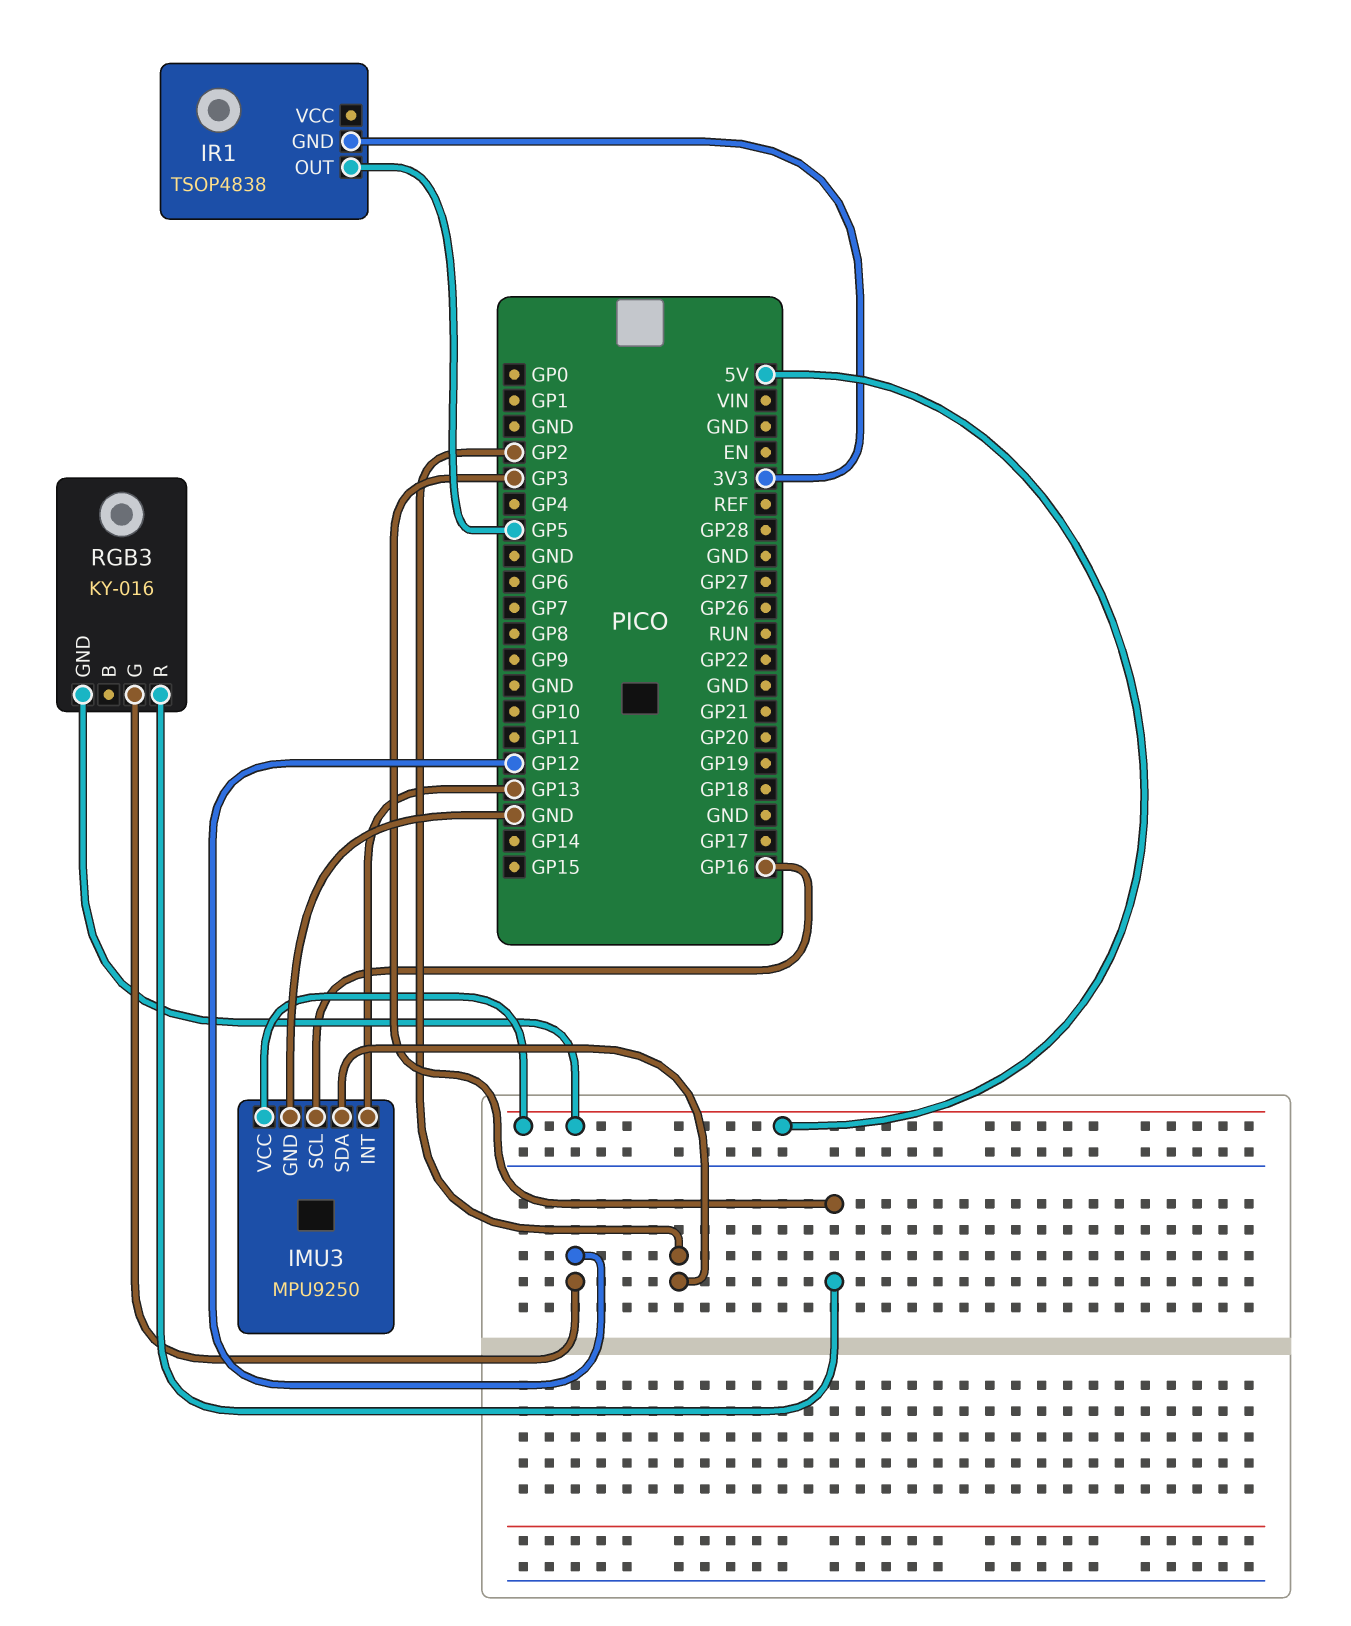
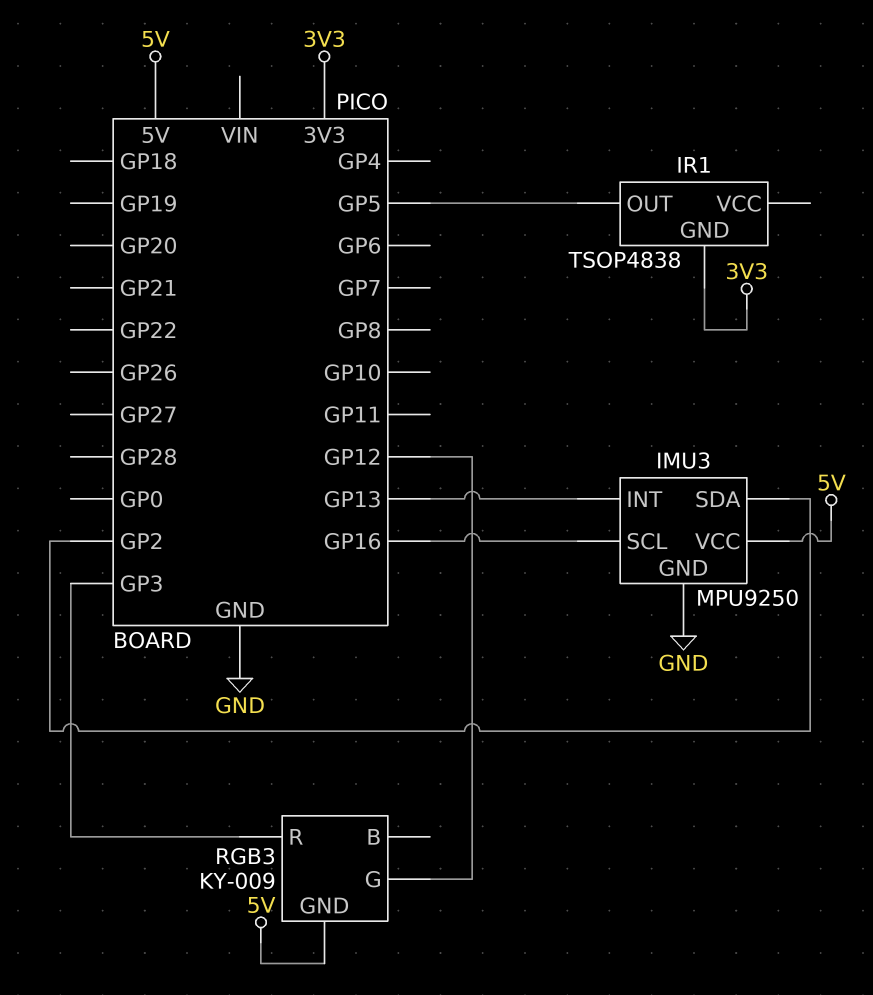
RGB3: KY-016 -> KY-009

